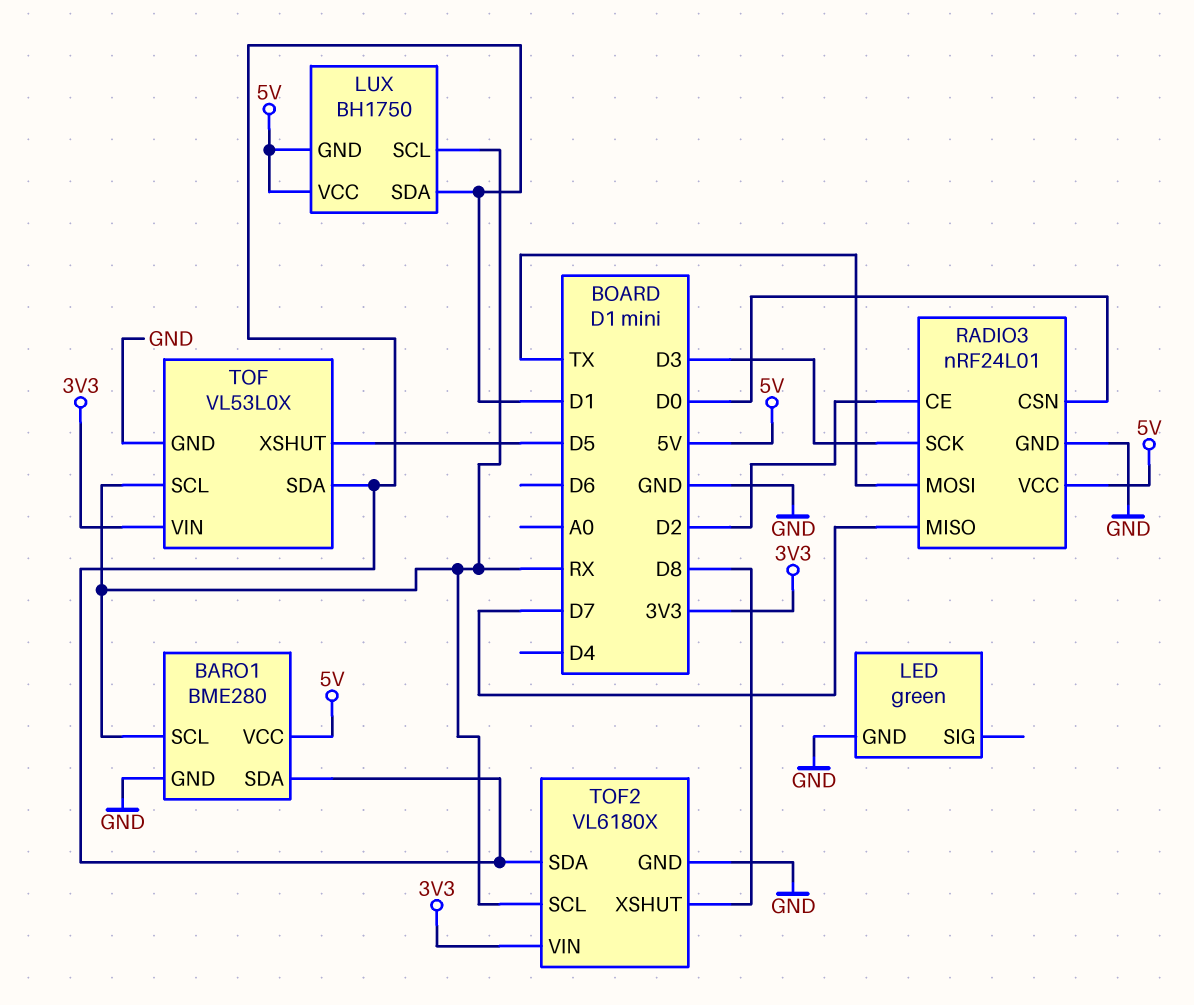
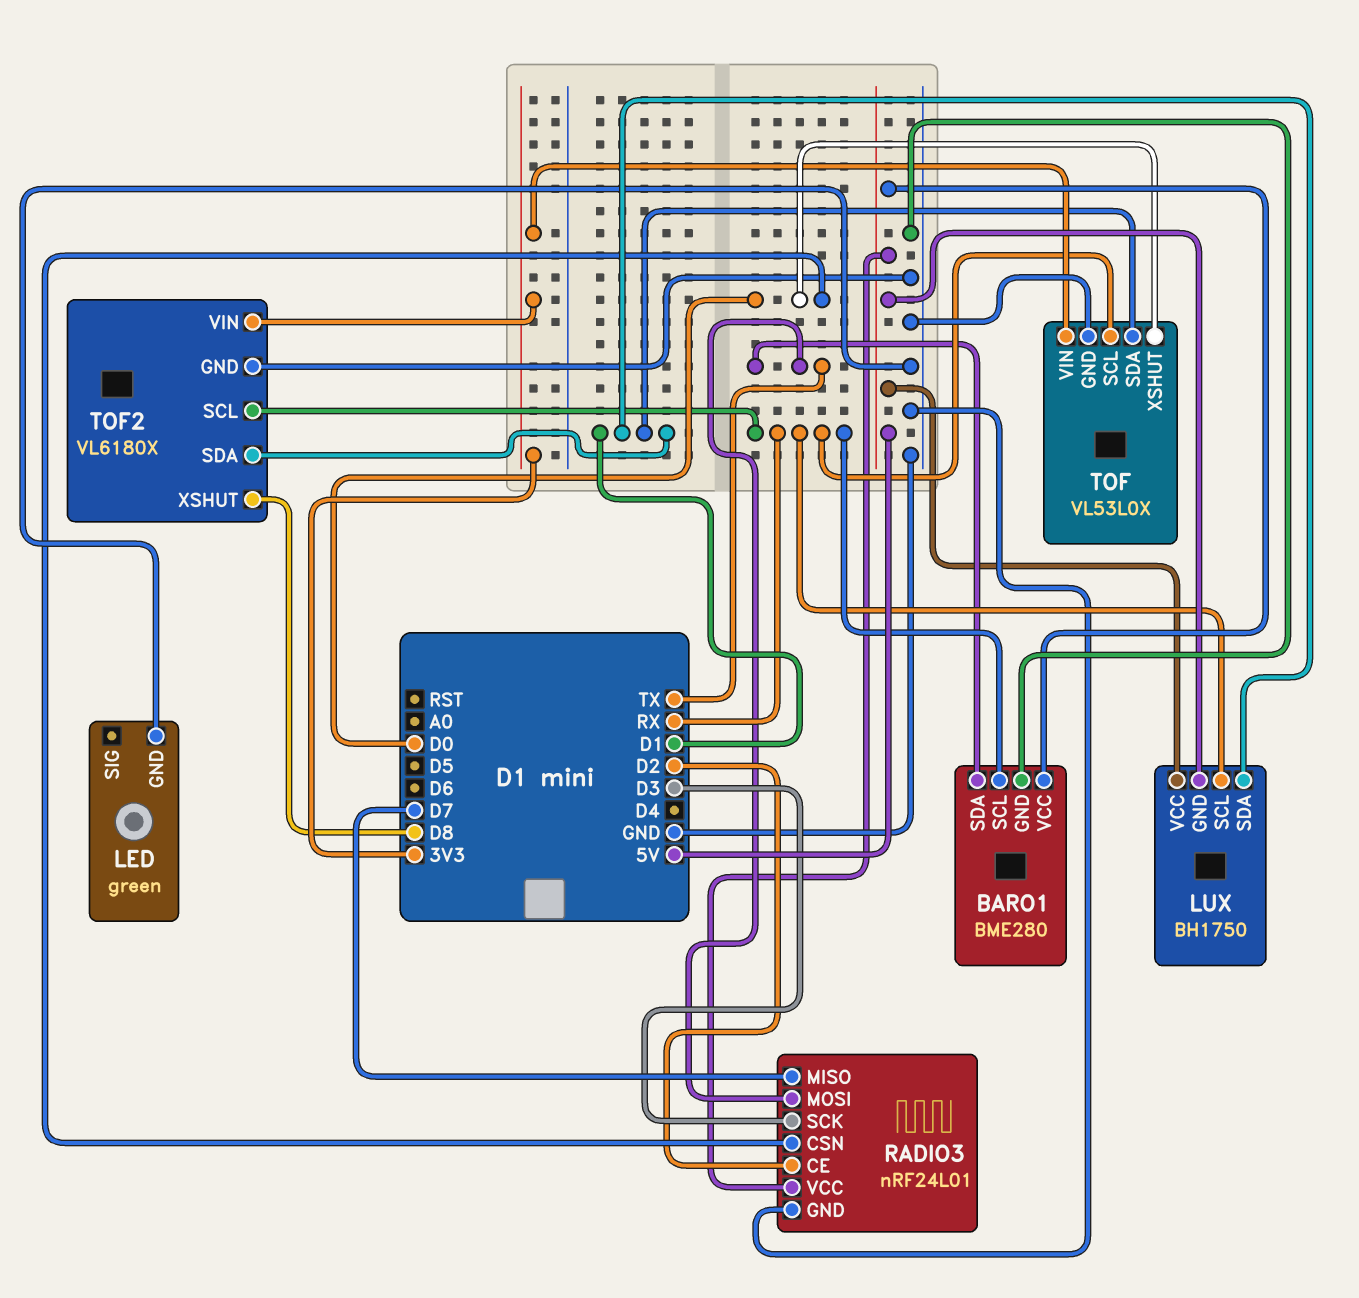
BARO1 pin SDA: D1 -> TX
TOF pin XSHUT: D5 -> D0

